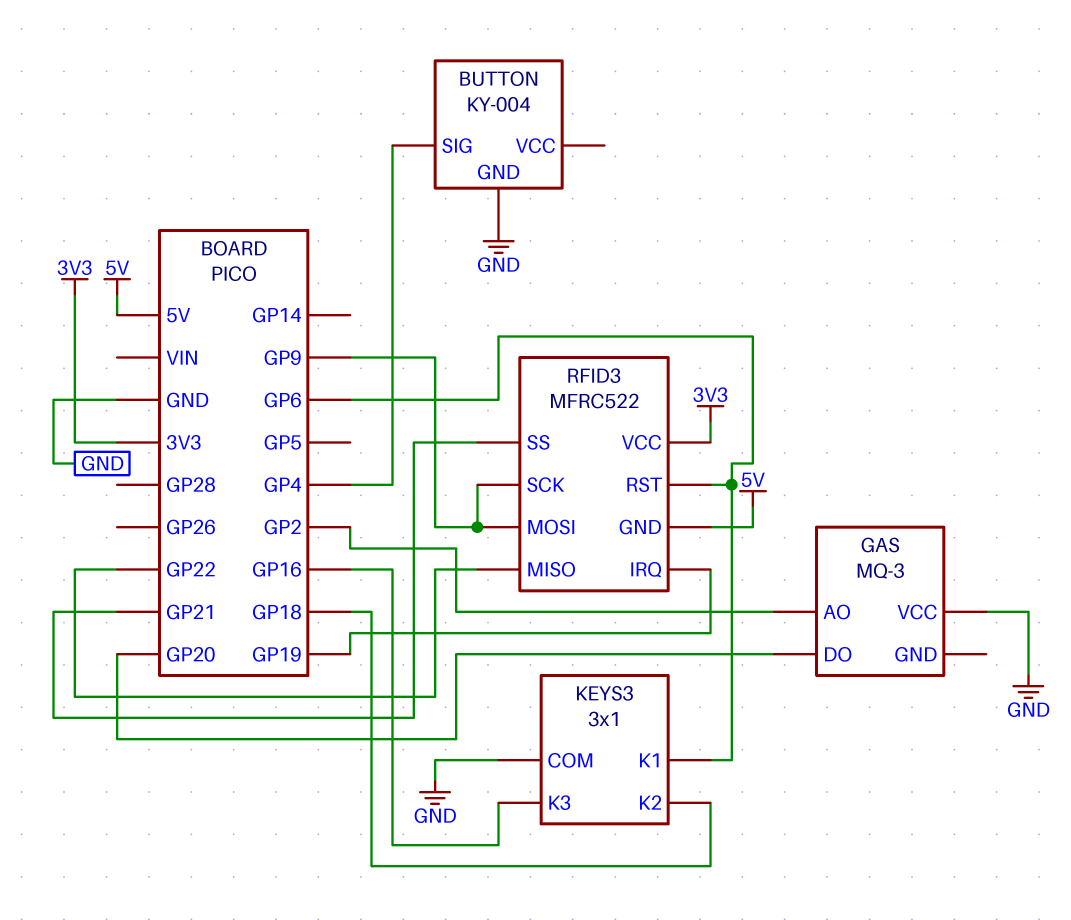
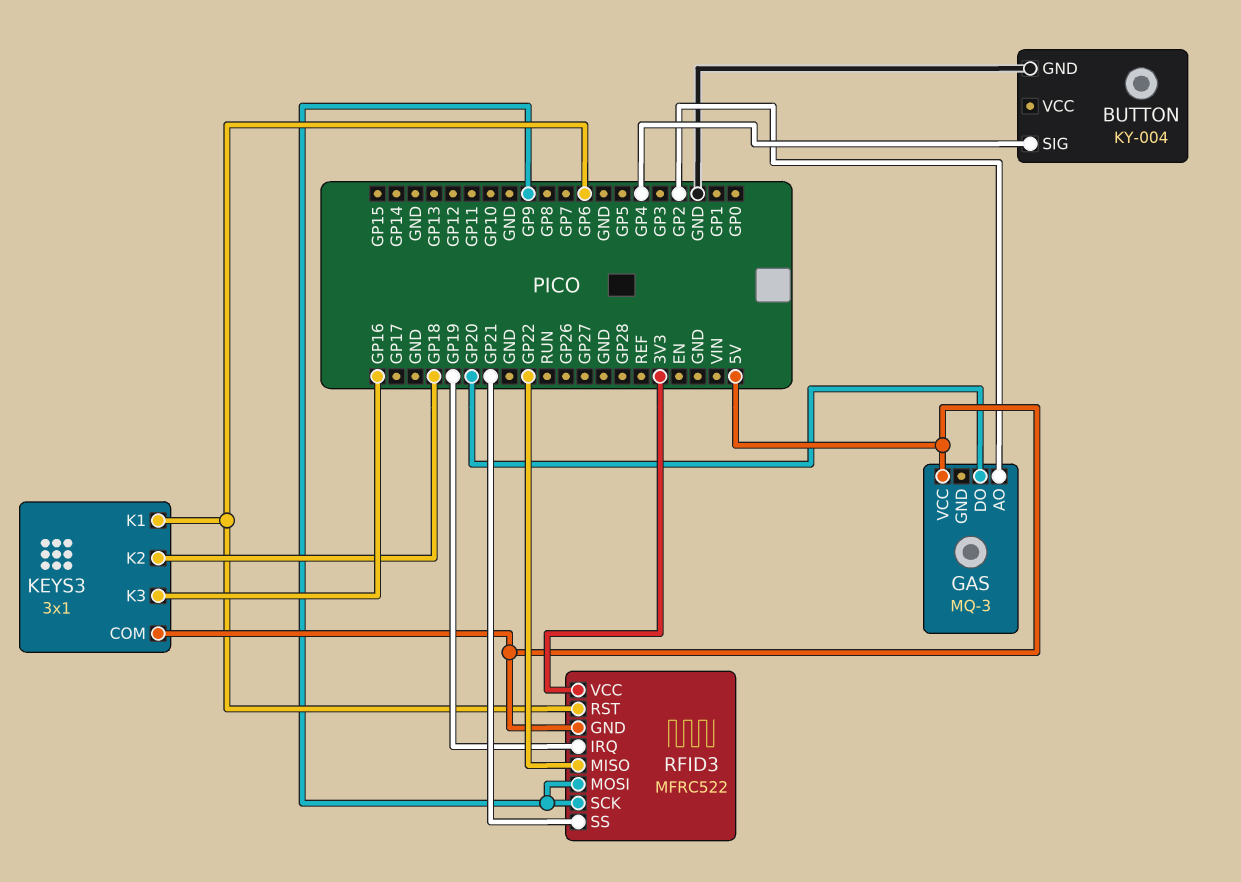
GAS pin VCC: GND -> 5V
KEYS3 pin COM: GND -> 5V

